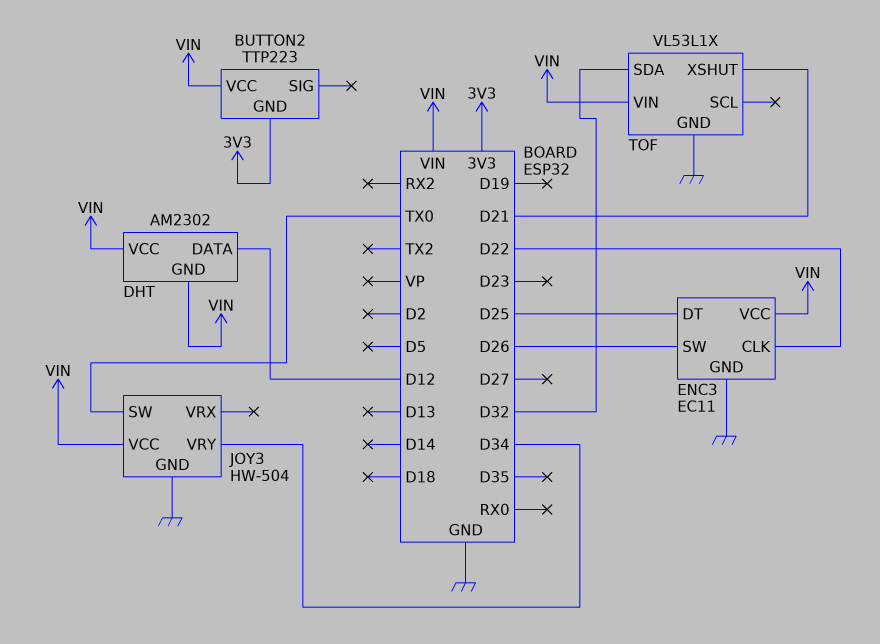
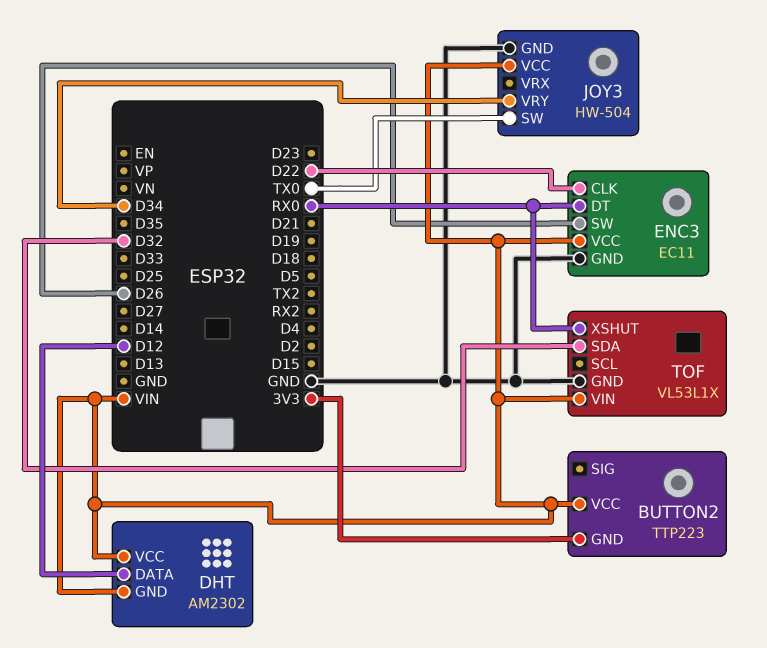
ENC3 pin DT: D25 -> RX0
TOF pin XSHUT: D21 -> RX0

